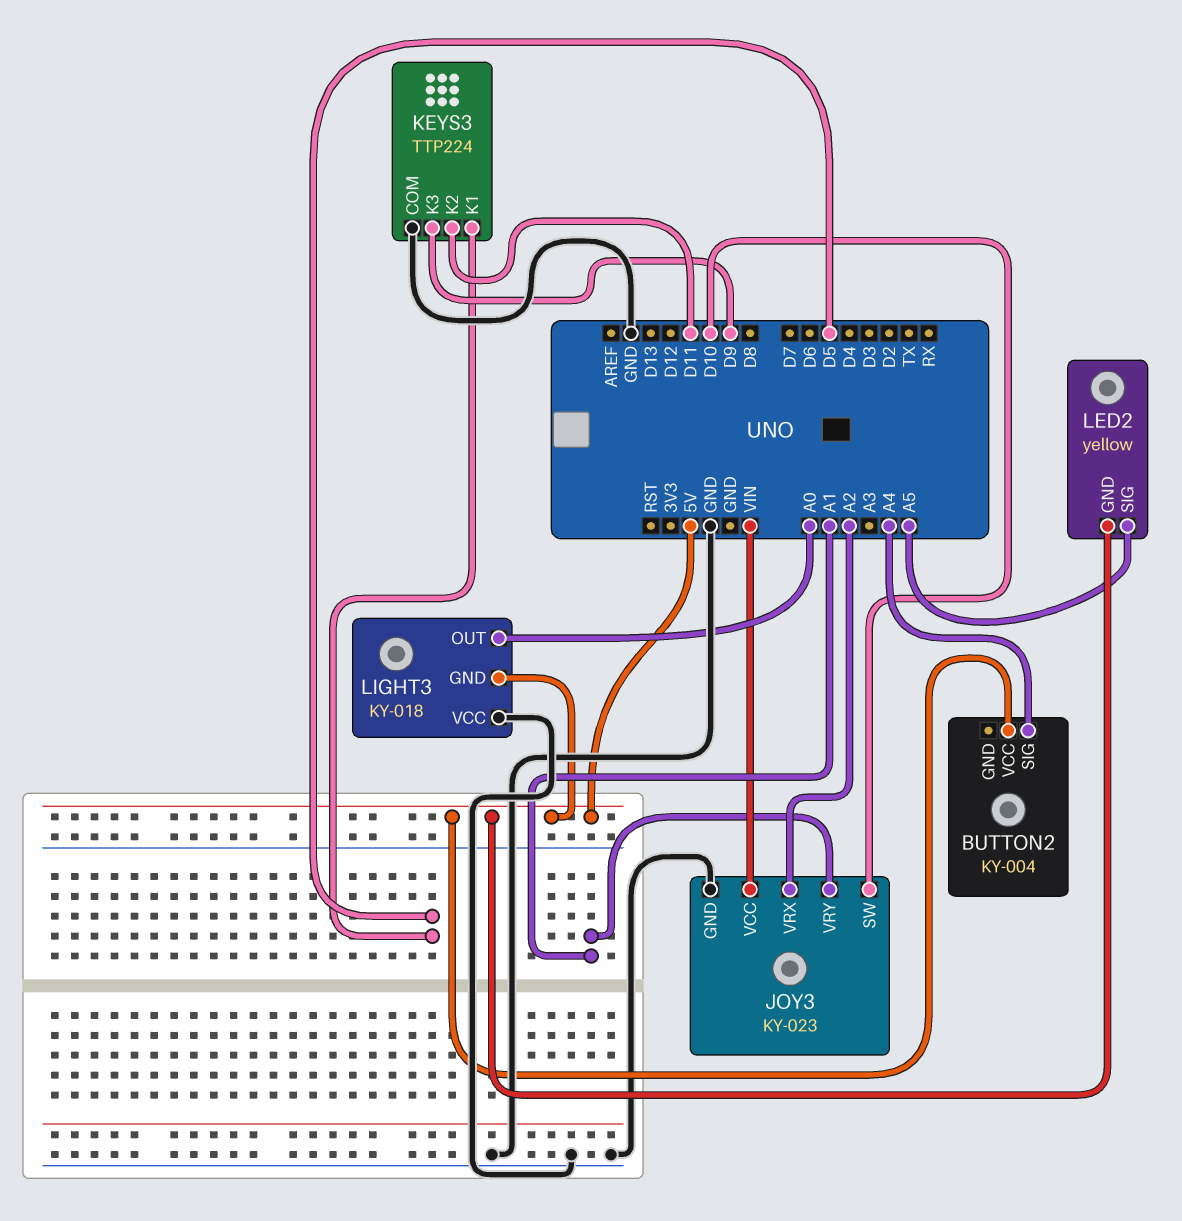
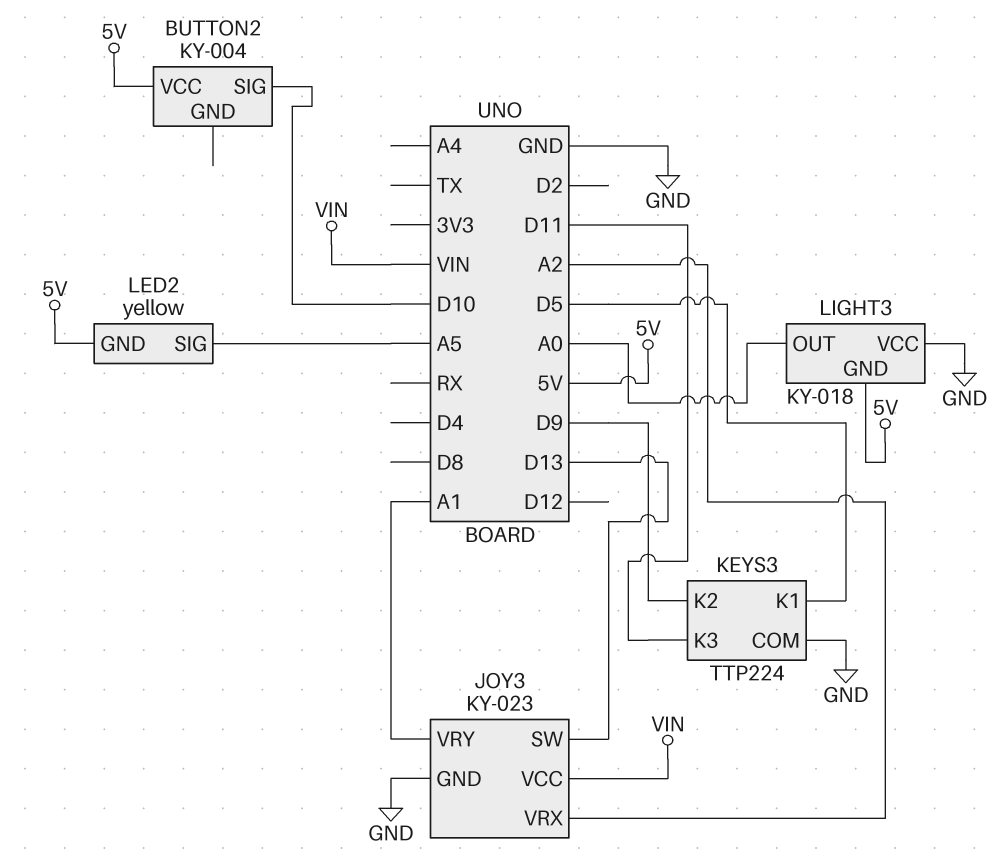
BUTTON2 pin SIG: A4 -> D10
JOY3 pin SW: D10 -> D13
KEYS3 pin K2: D11 -> D9
KEYS3 pin K3: D9 -> D11

